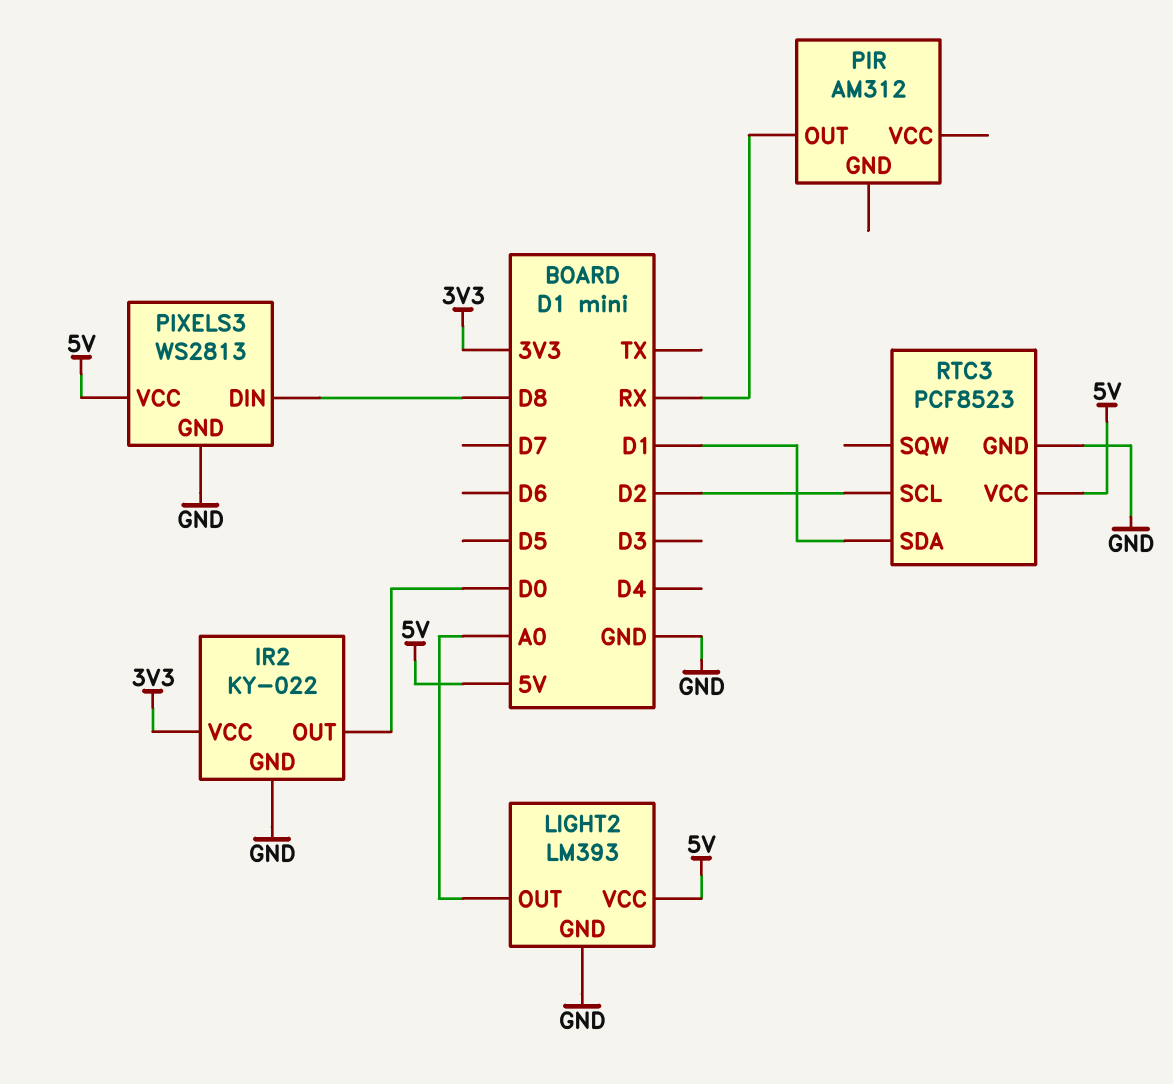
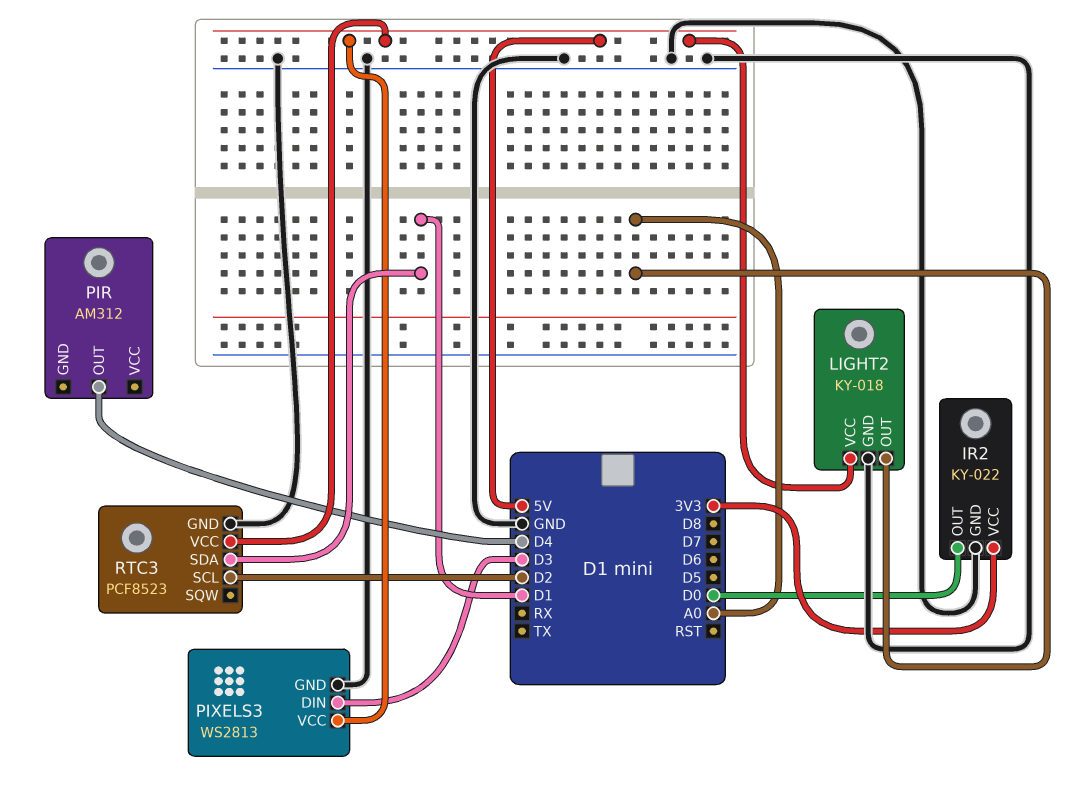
LIGHT2: LM393 -> KY-018
PIR pin OUT: RX -> D4
PIXELS3 pin DIN: D8 -> D3

